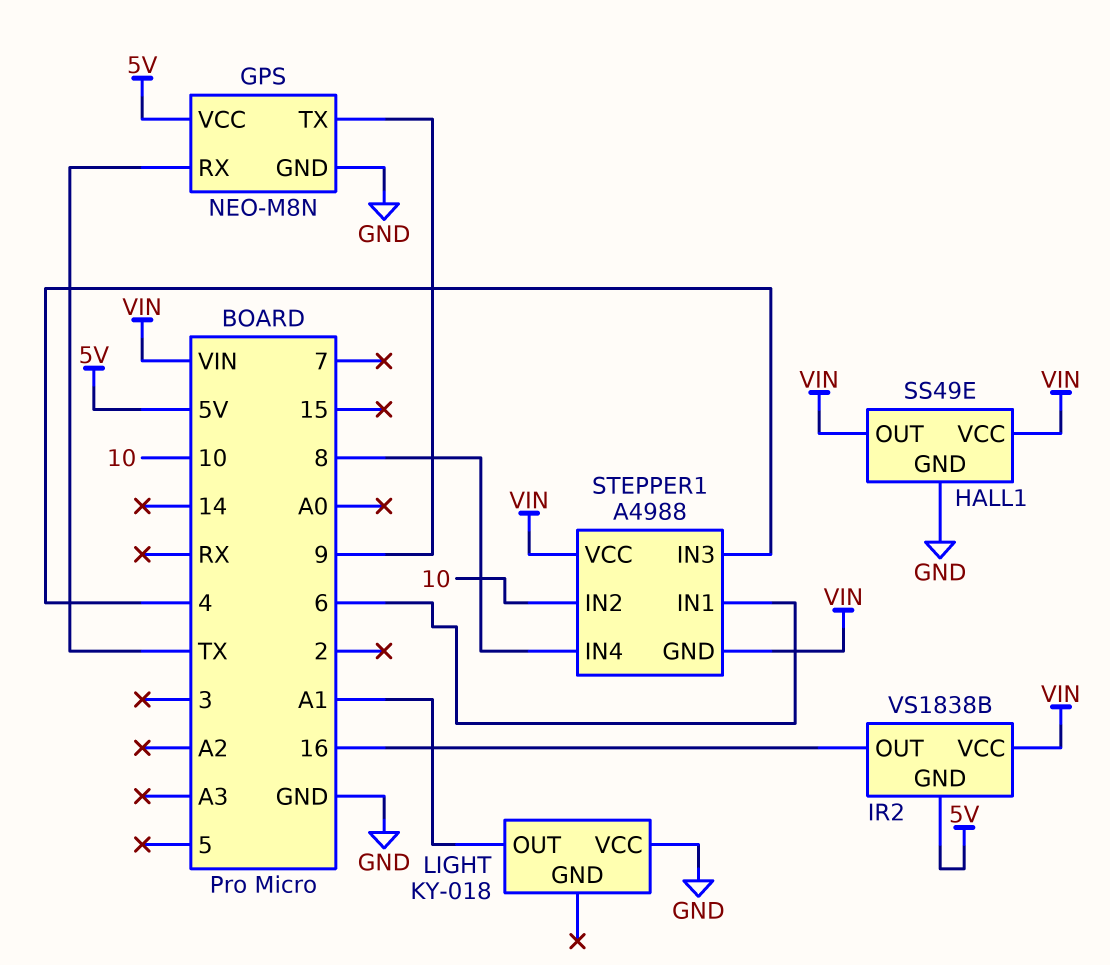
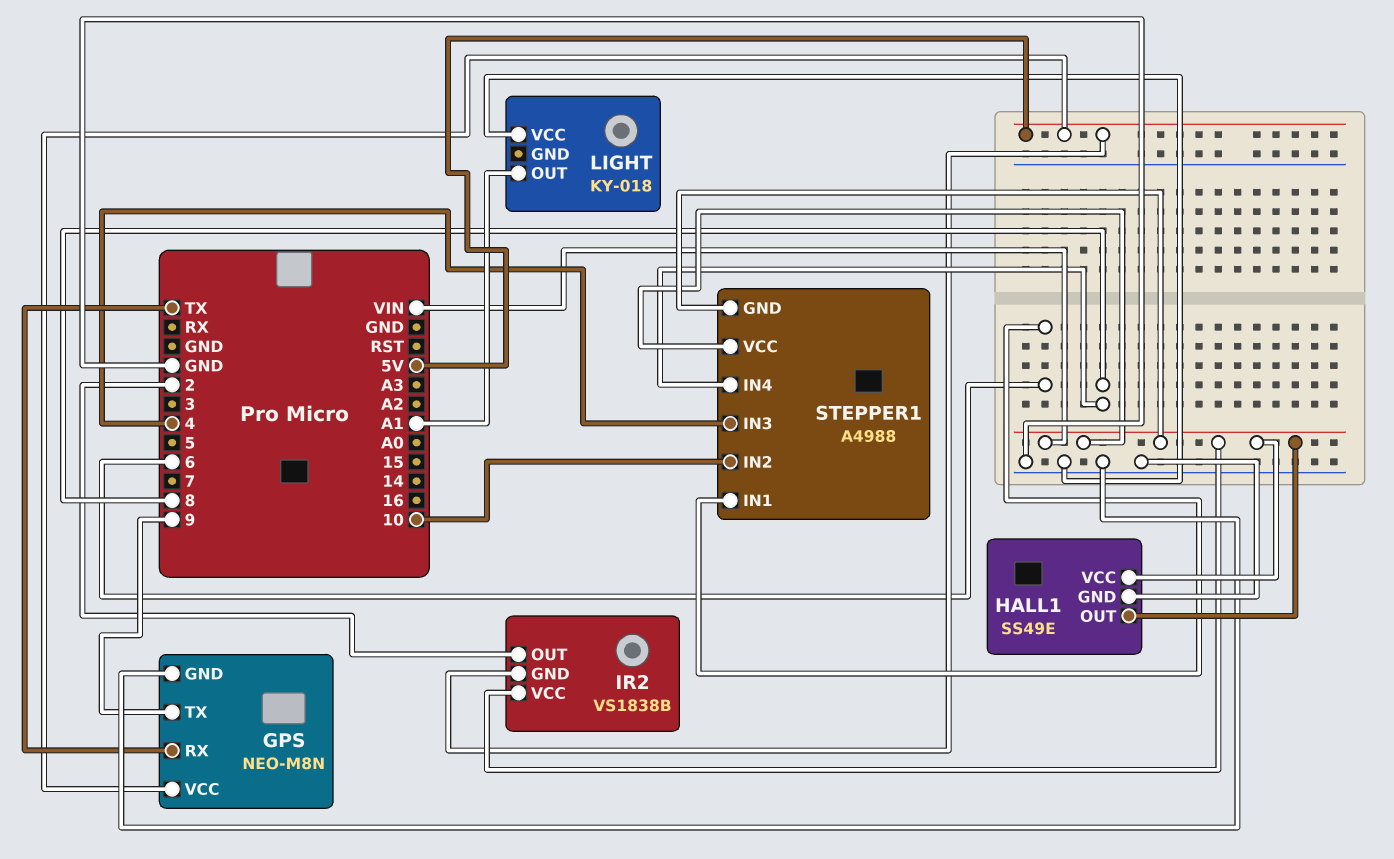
IR2 pin OUT: 16 -> 2

